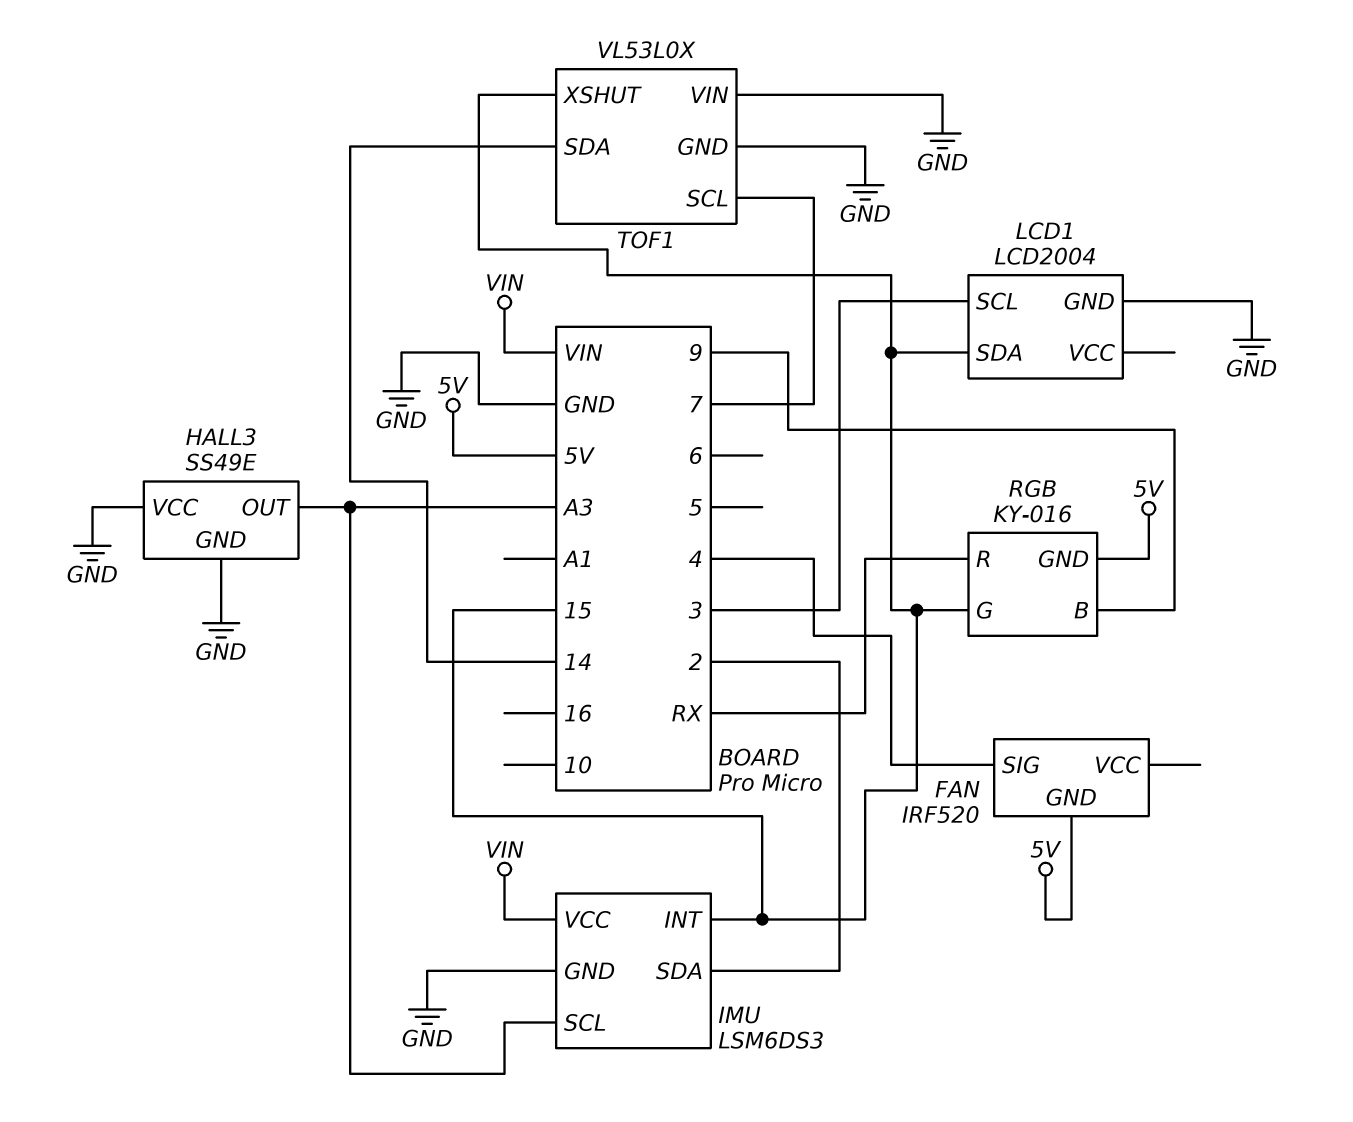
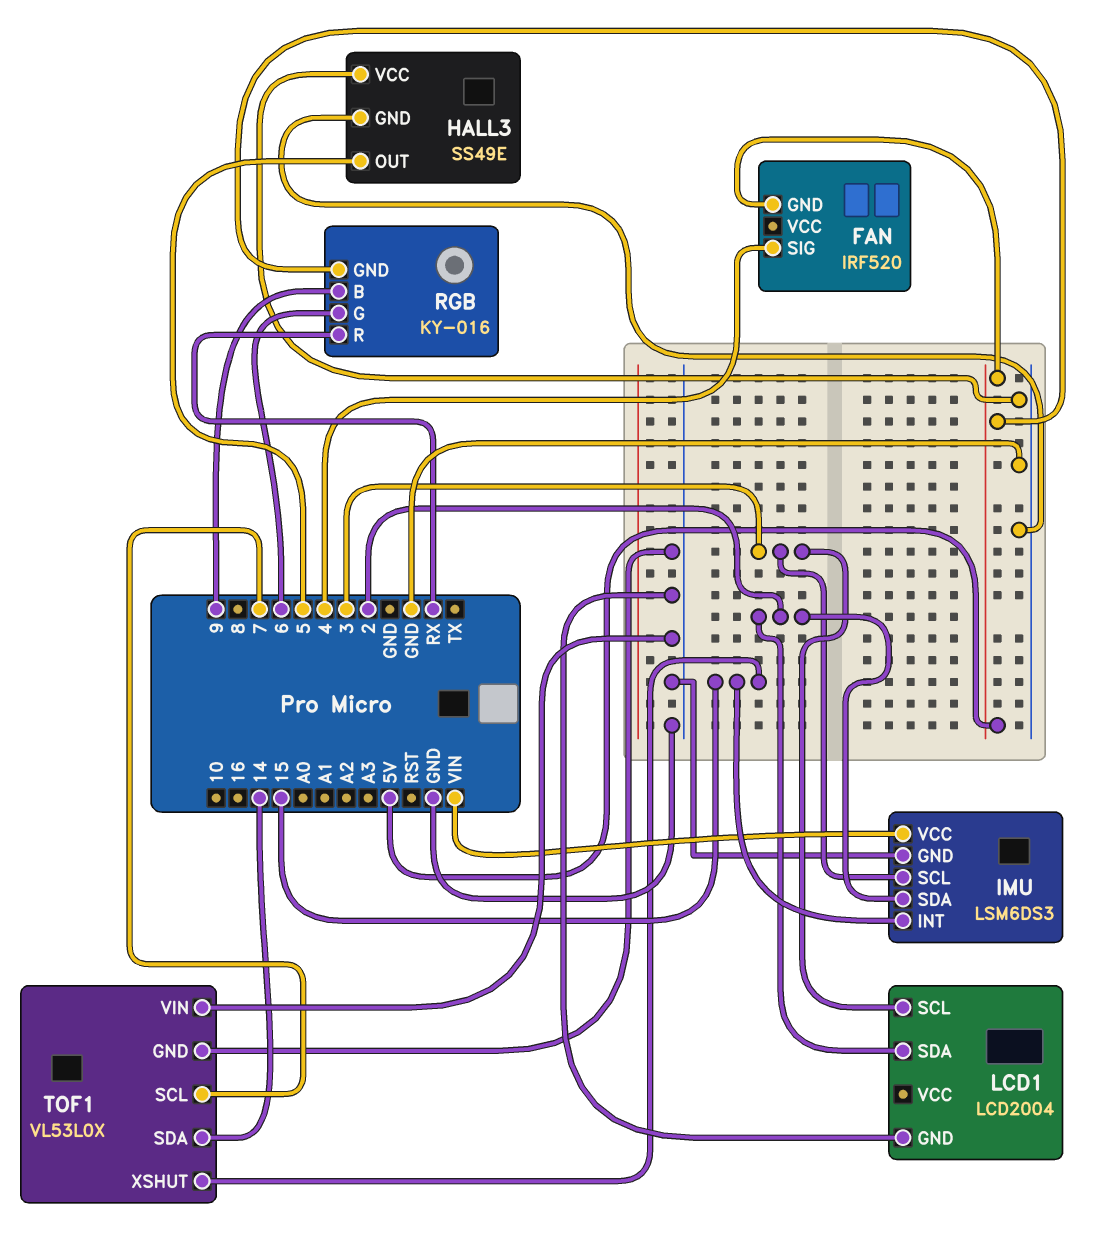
HALL3 pin OUT: A3 -> 5
IMU pin SCL: A3 -> 3
LCD1 pin SDA: 15 -> 2
RGB pin G: 15 -> 6

